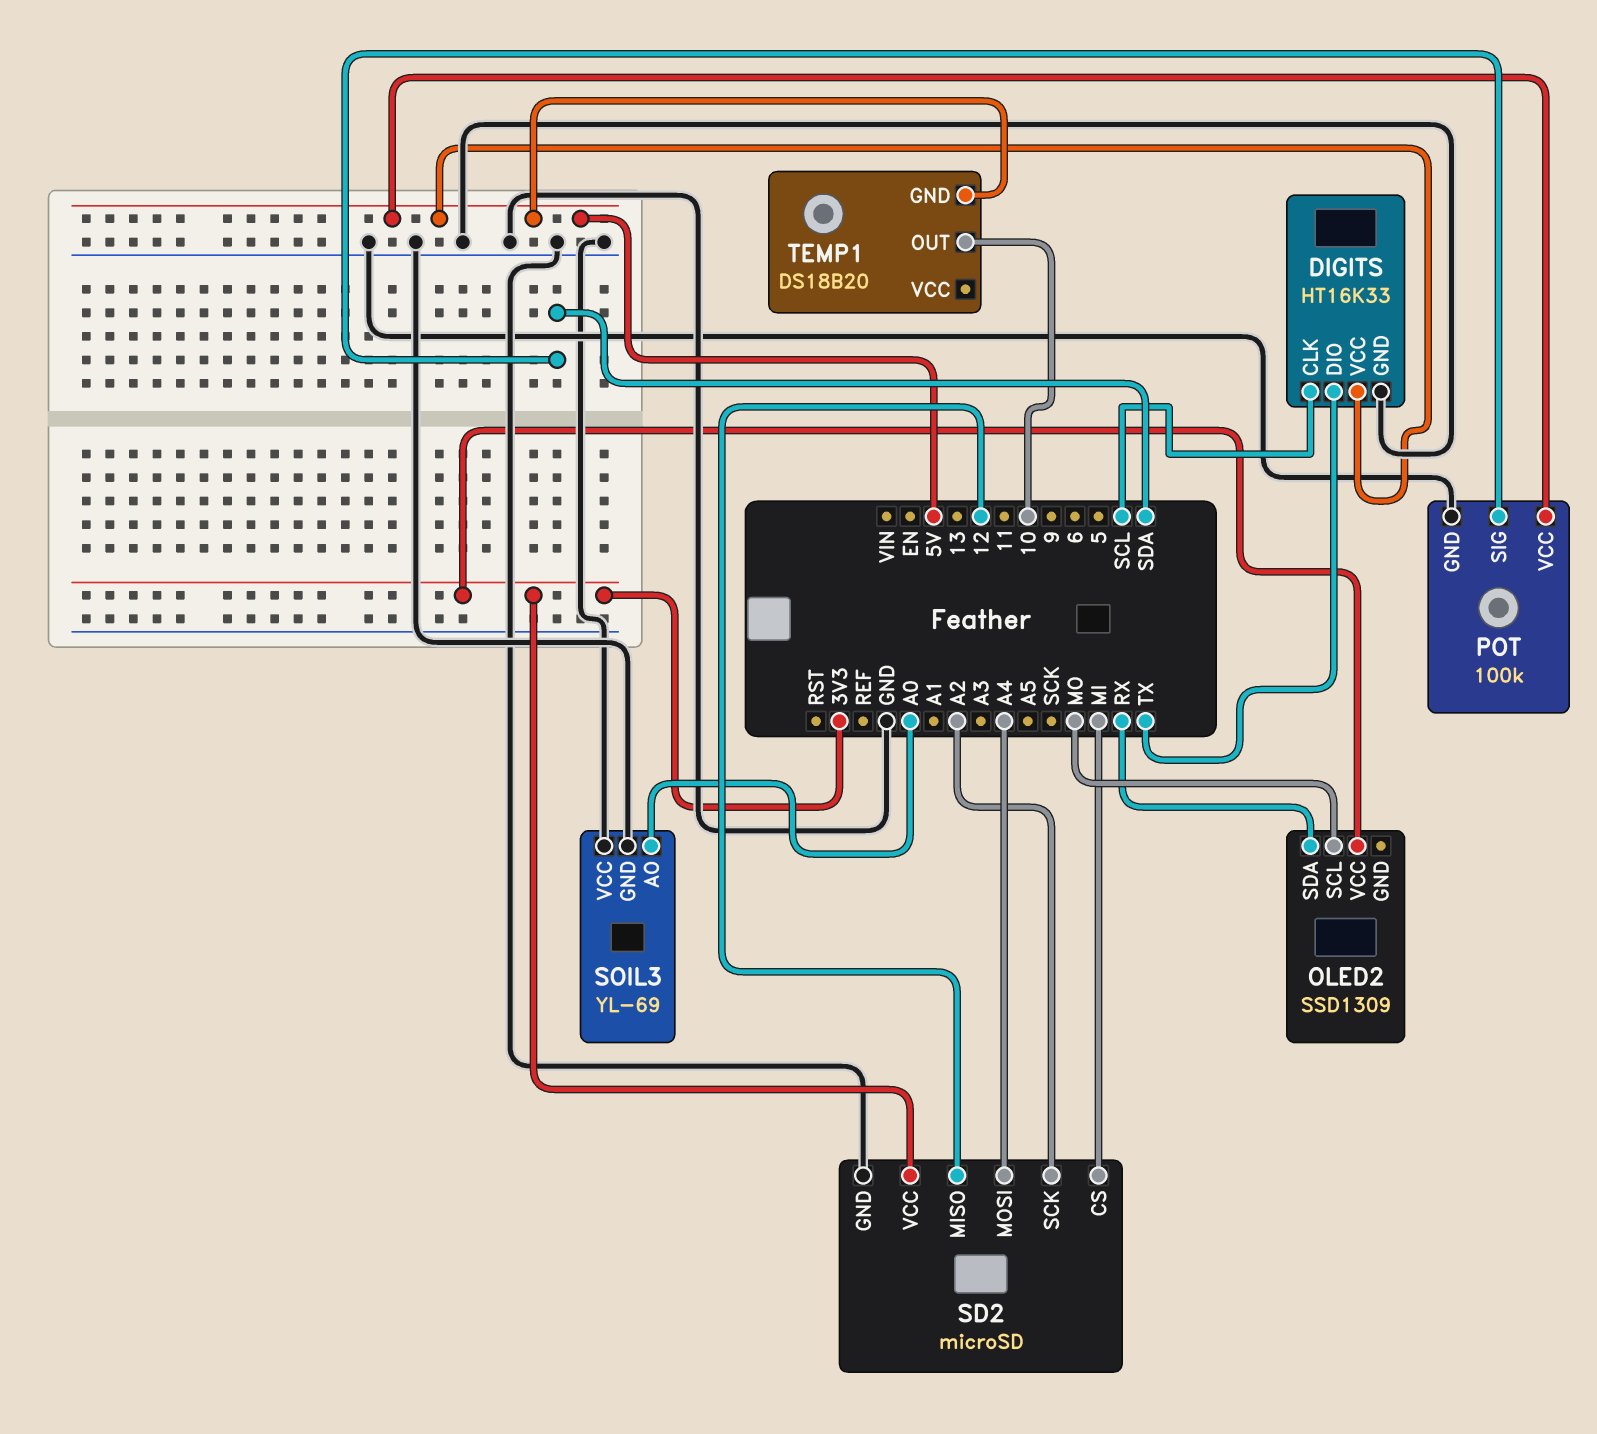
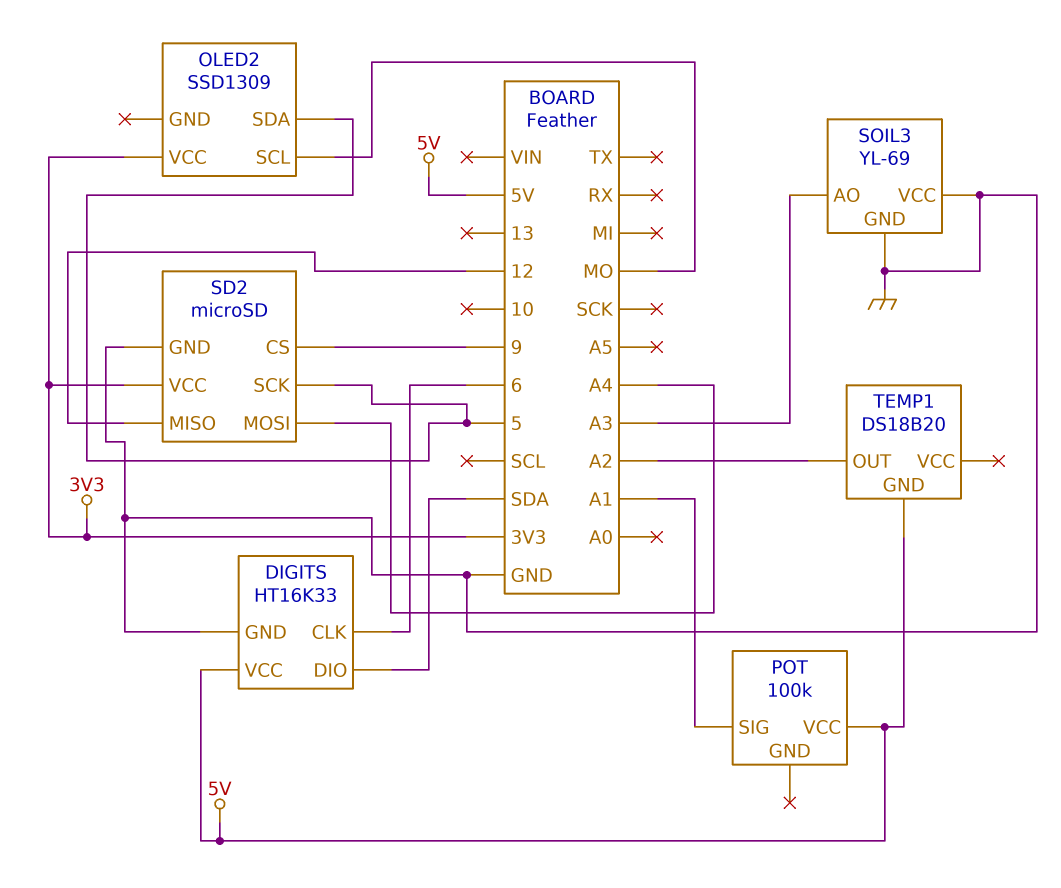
DIGITS pin CLK: SCL -> 6
DIGITS pin DIO: TX -> SDA
OLED2 pin SDA: RX -> 5
POT pin GND: GND -> none
POT pin SIG: SDA -> A1
SD2 pin CS: MI -> 9
SD2 pin SCK: A2 -> 5
SOIL3 pin AO: A0 -> A3
TEMP1 pin OUT: 10 -> A2

